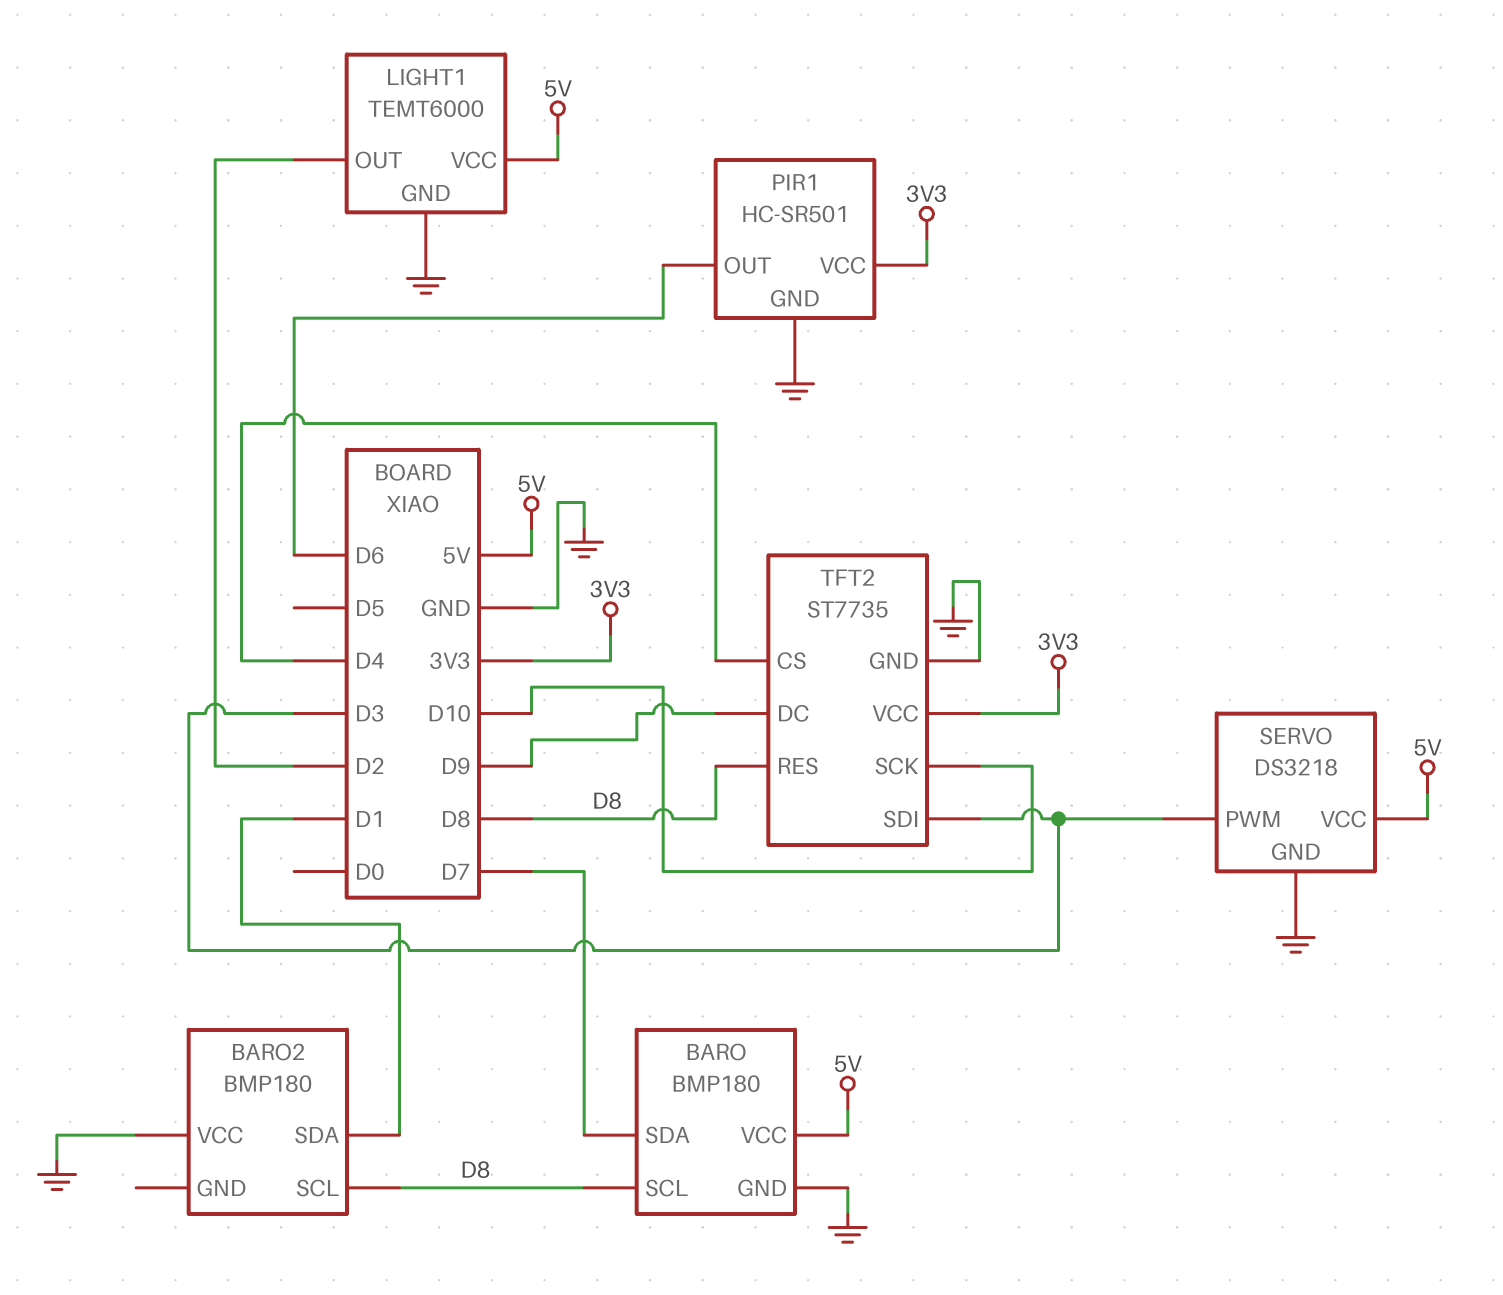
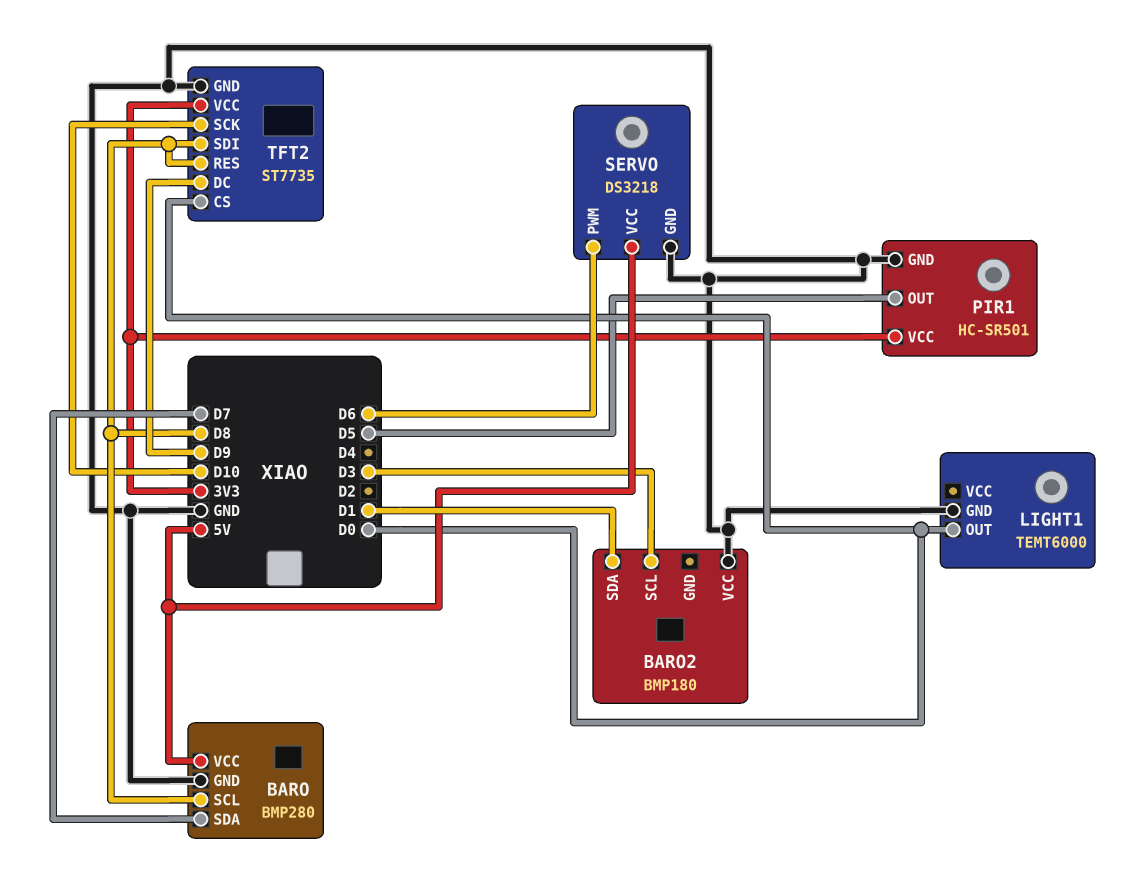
BARO: BMP180 -> BMP280
BARO2 pin SCL: D8 -> D3
LIGHT1 pin OUT: D2 -> D0
LIGHT1 pin VCC: 5V -> none
PIR1 pin OUT: D6 -> D5
SERVO pin PWM: D3 -> D6
TFT2 pin CS: D4 -> D0
TFT2 pin SDI: D3 -> D8

